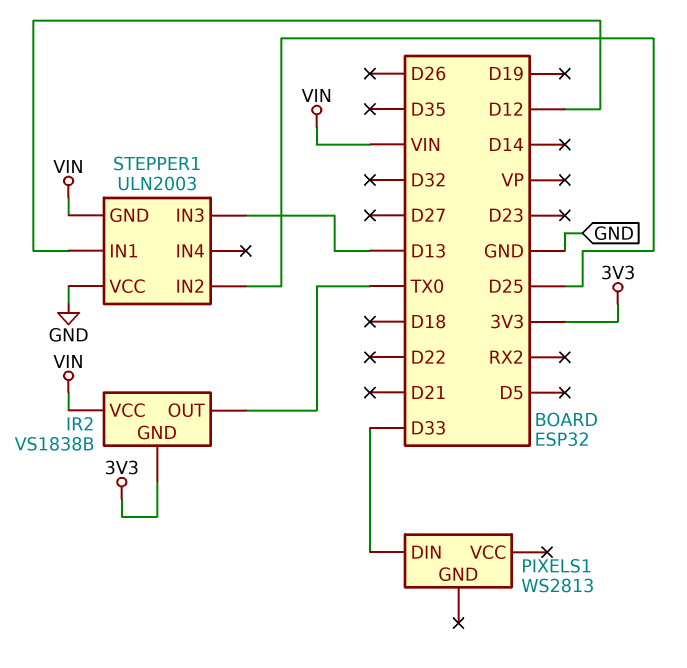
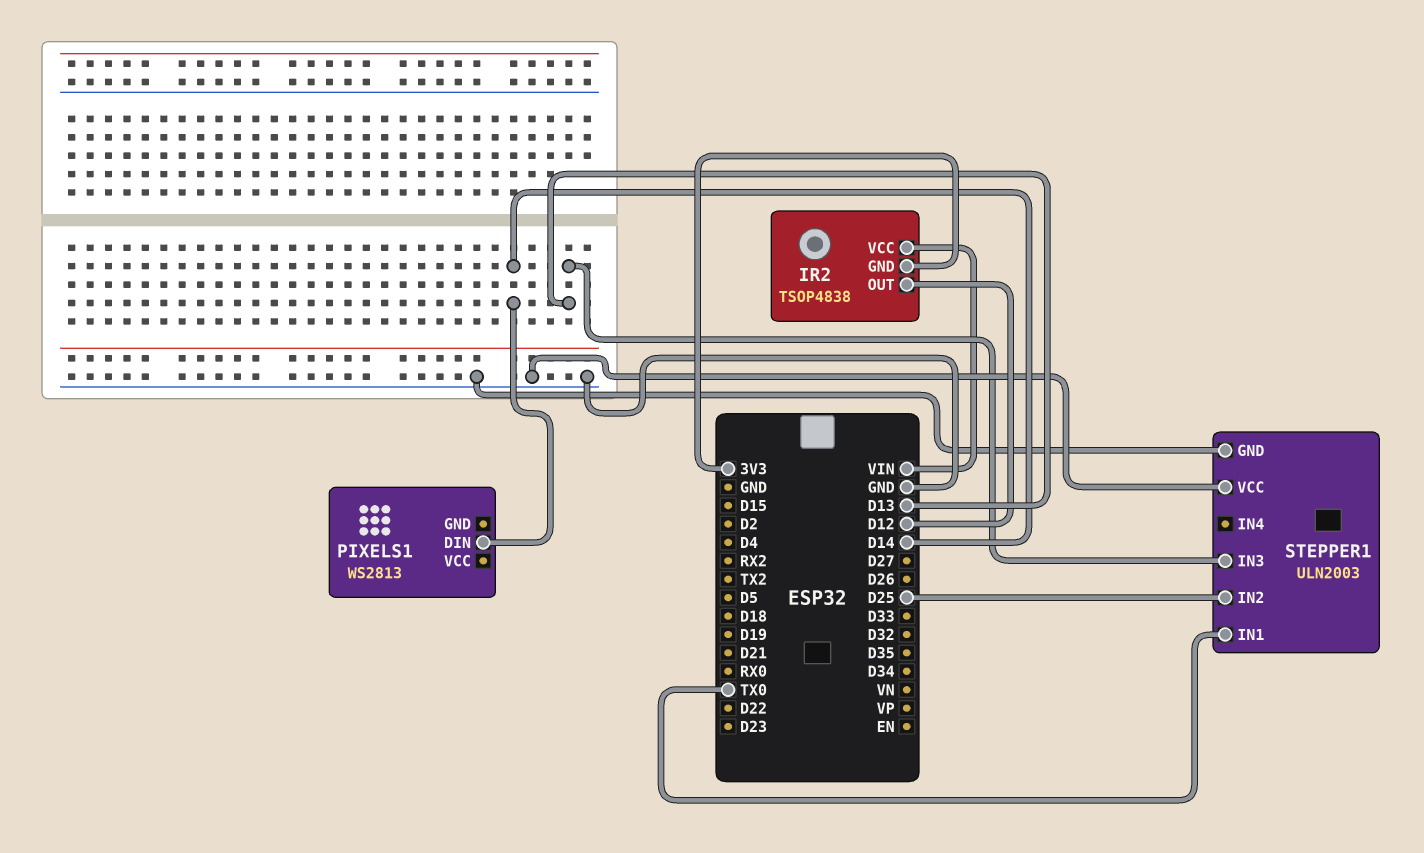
IR2: VS1838B -> TSOP4838
IR2 pin OUT: TX0 -> D12
PIXELS1 pin DIN: D33 -> D14
STEPPER1 pin GND: VIN -> GND
STEPPER1 pin IN1: D12 -> TX0

